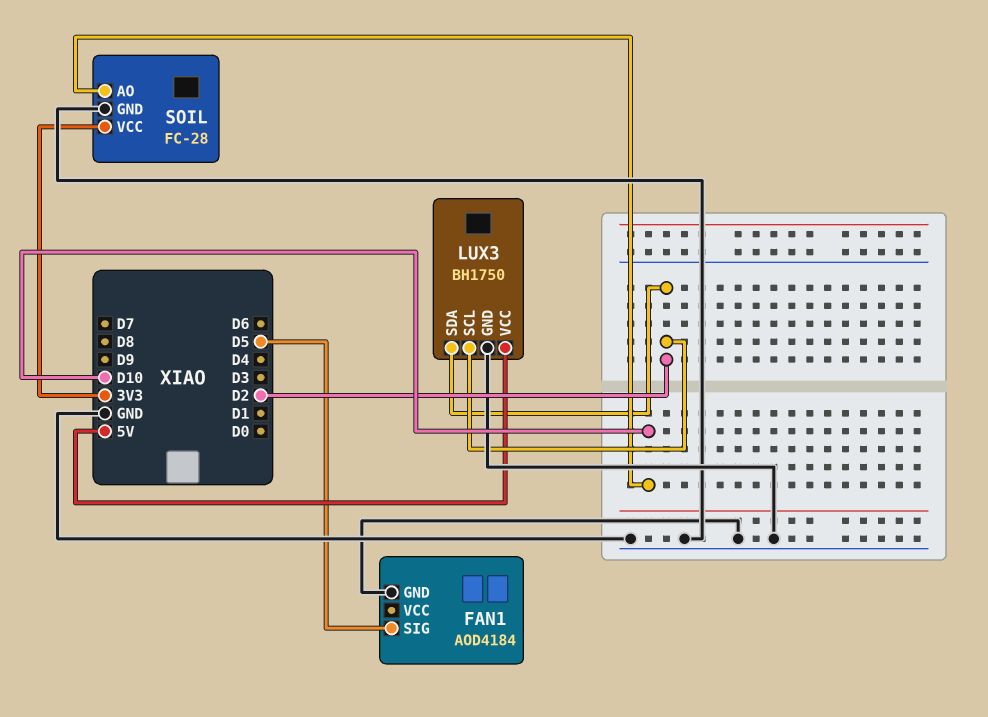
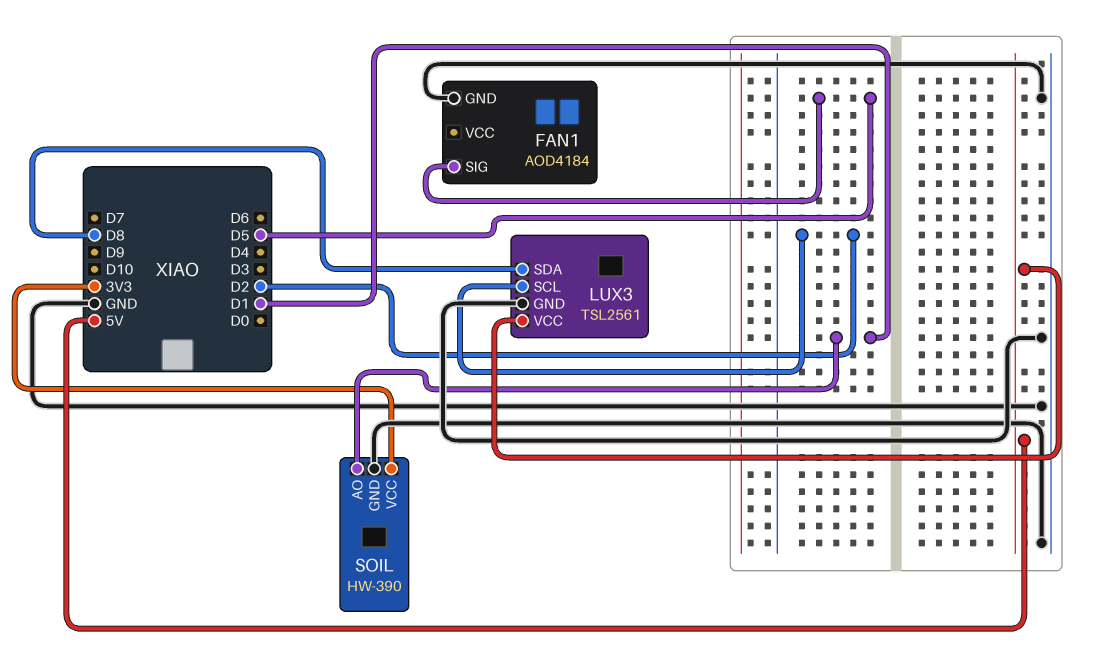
LUX3: BH1750 -> TSL2561
LUX3 pin SDA: D2 -> D8
SOIL: FC-28 -> HW-390
SOIL pin AO: D10 -> D1

